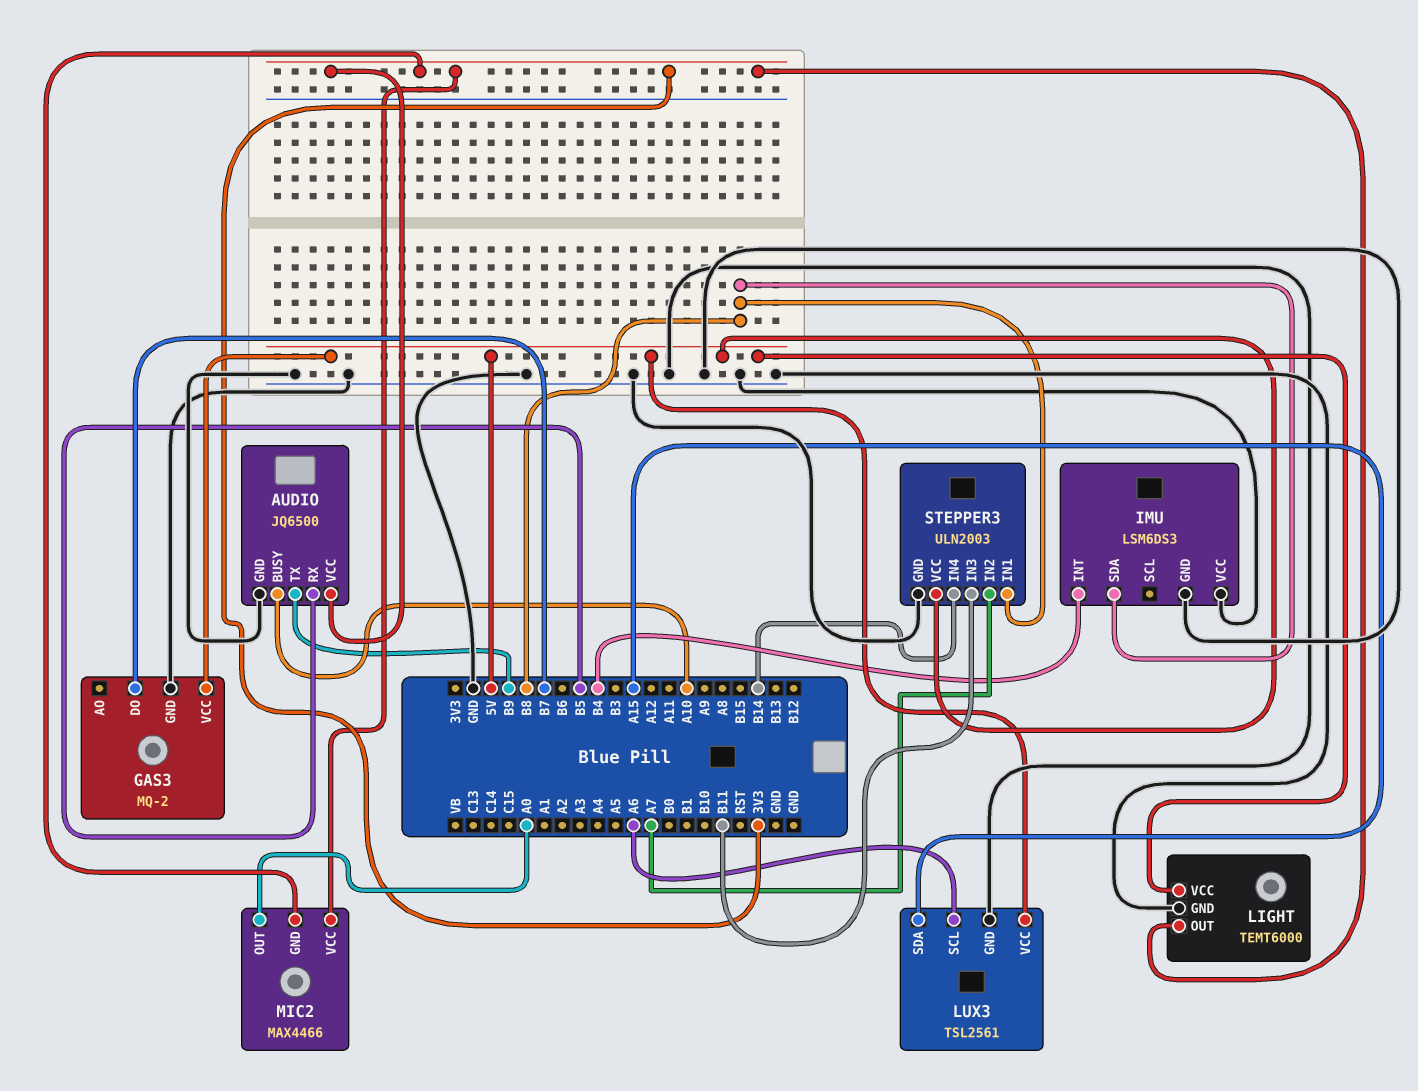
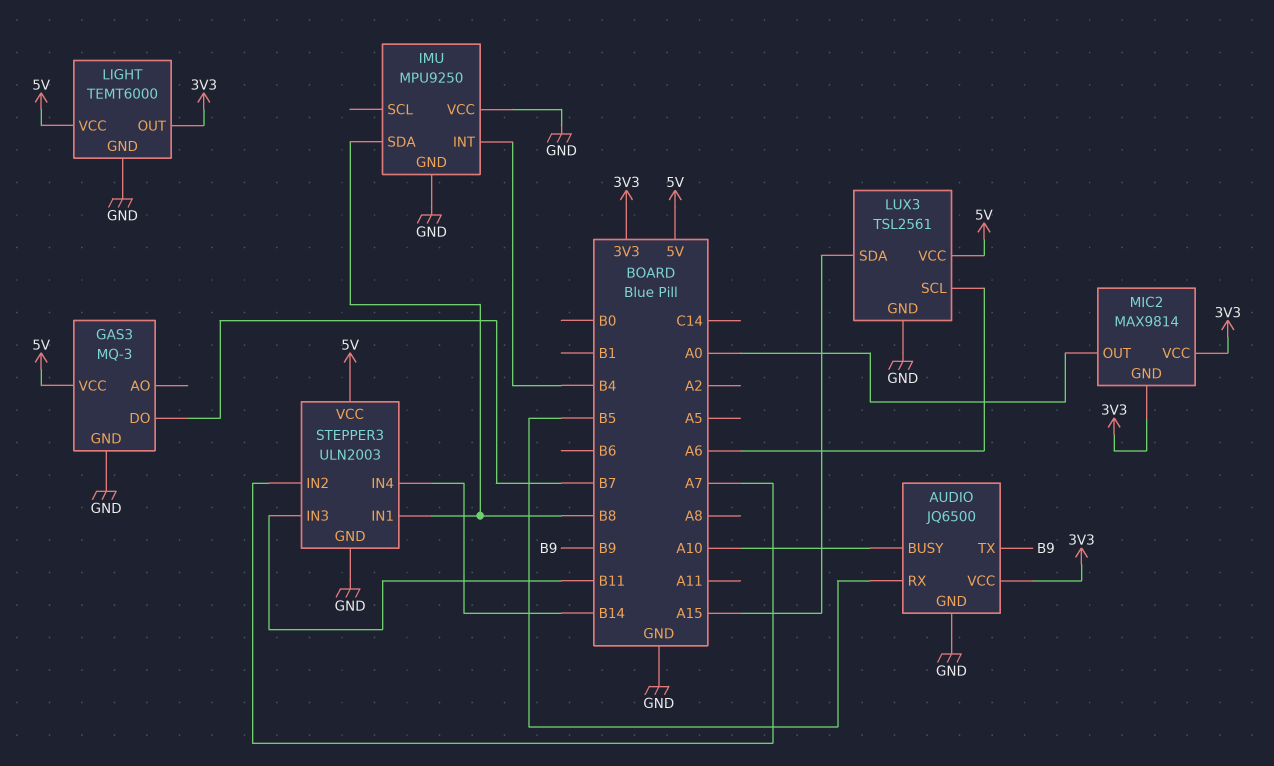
GAS3: MQ-2 -> MQ-3
IMU: LSM6DS3 -> MPU9250
MIC2: MAX4466 -> MAX9814

